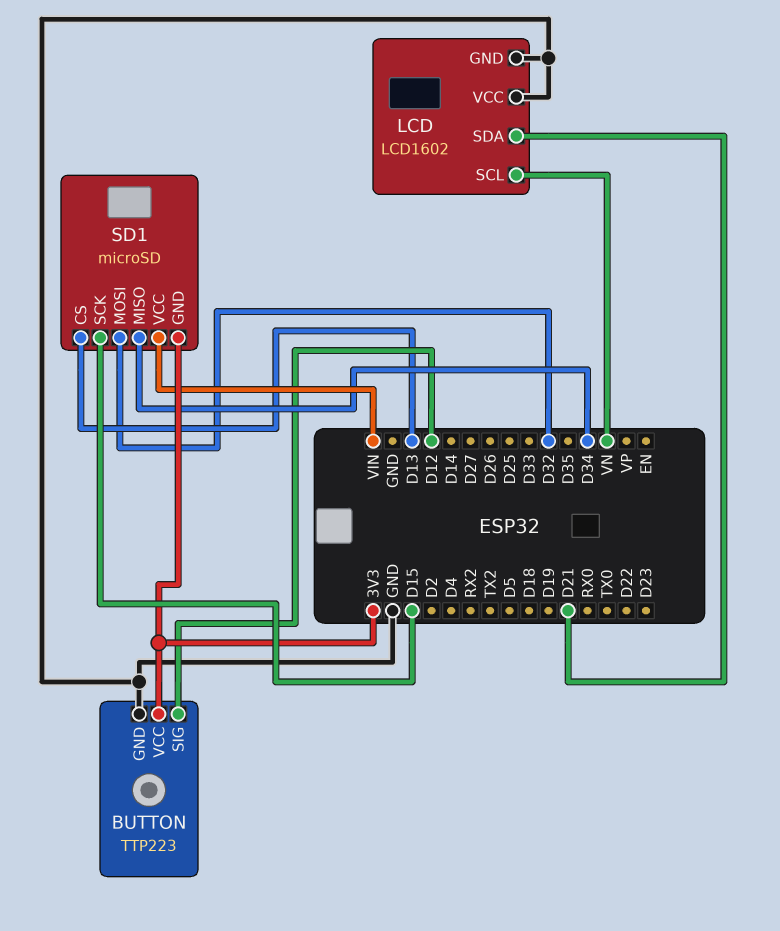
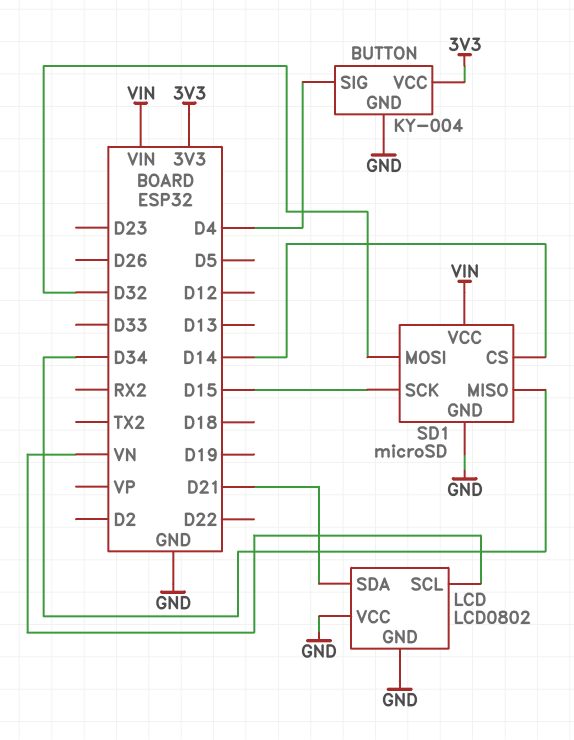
BUTTON: TTP223 -> KY-004
BUTTON pin SIG: D12 -> D4
LCD: LCD1602 -> LCD0802
SD1 pin CS: D13 -> D14
SD1 pin GND: 3V3 -> GND

